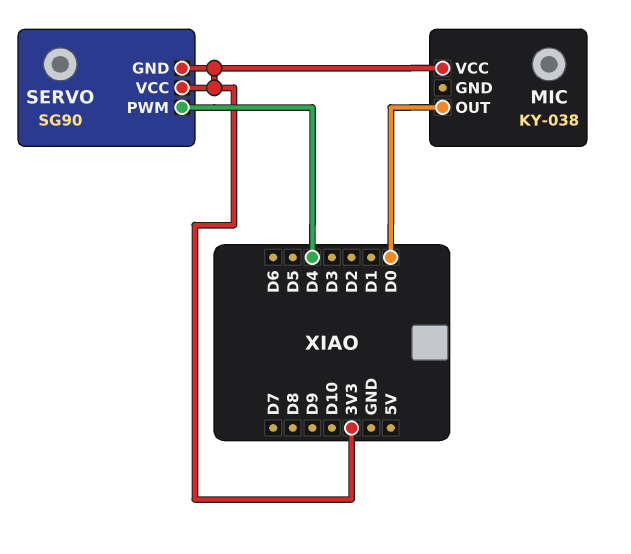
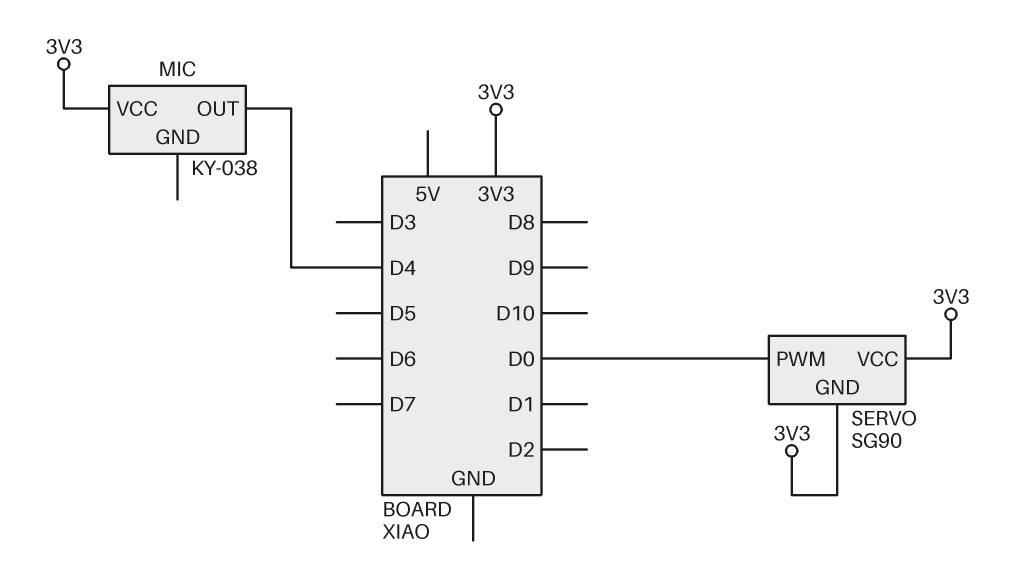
MIC pin OUT: D0 -> D4
SERVO pin PWM: D4 -> D0

